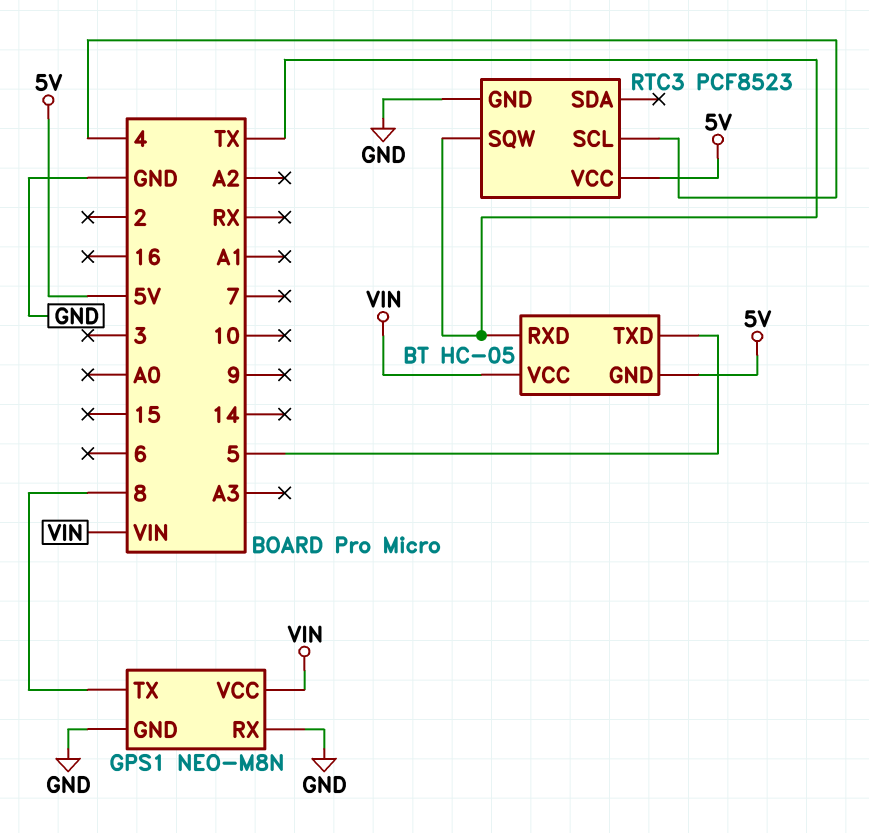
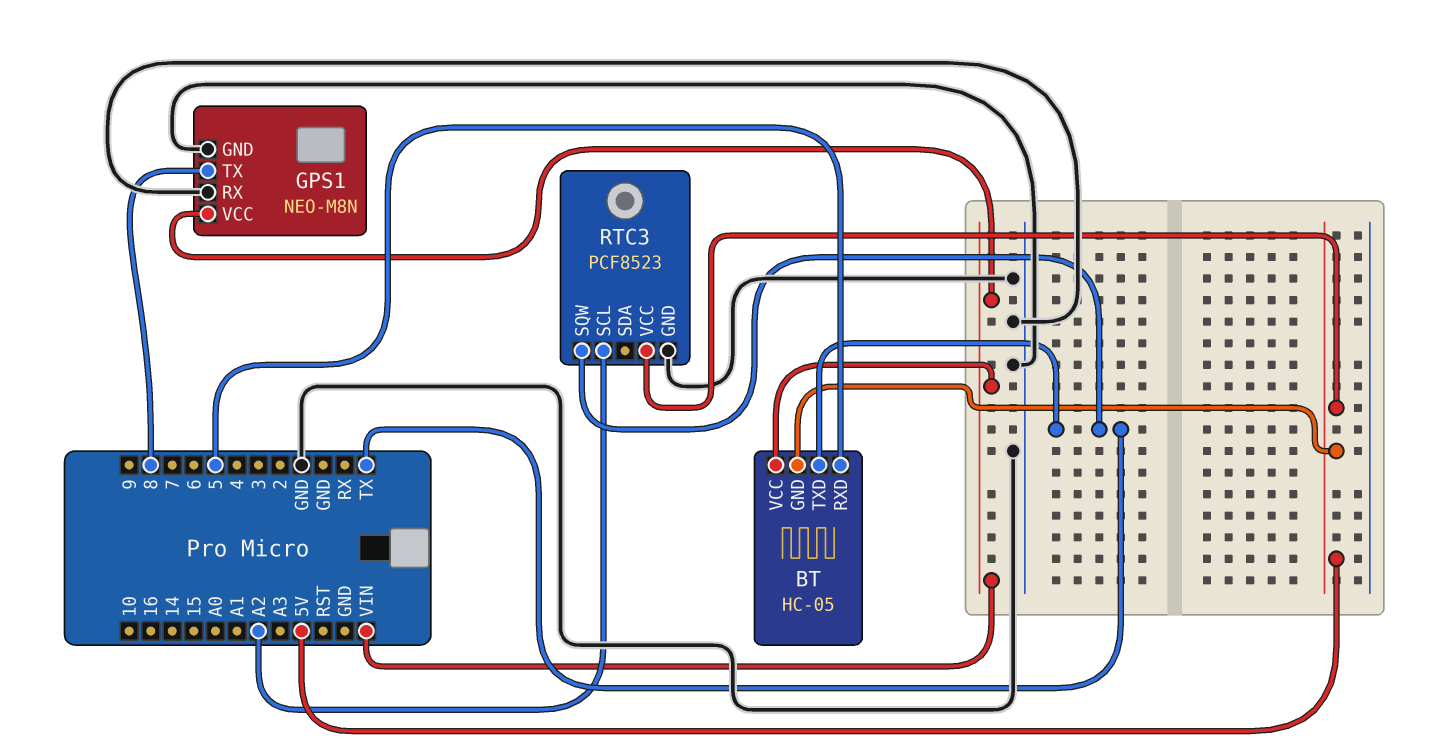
BT pin RXD: TX -> 5
BT pin TXD: 5 -> TX
RTC3 pin SCL: 4 -> A2

